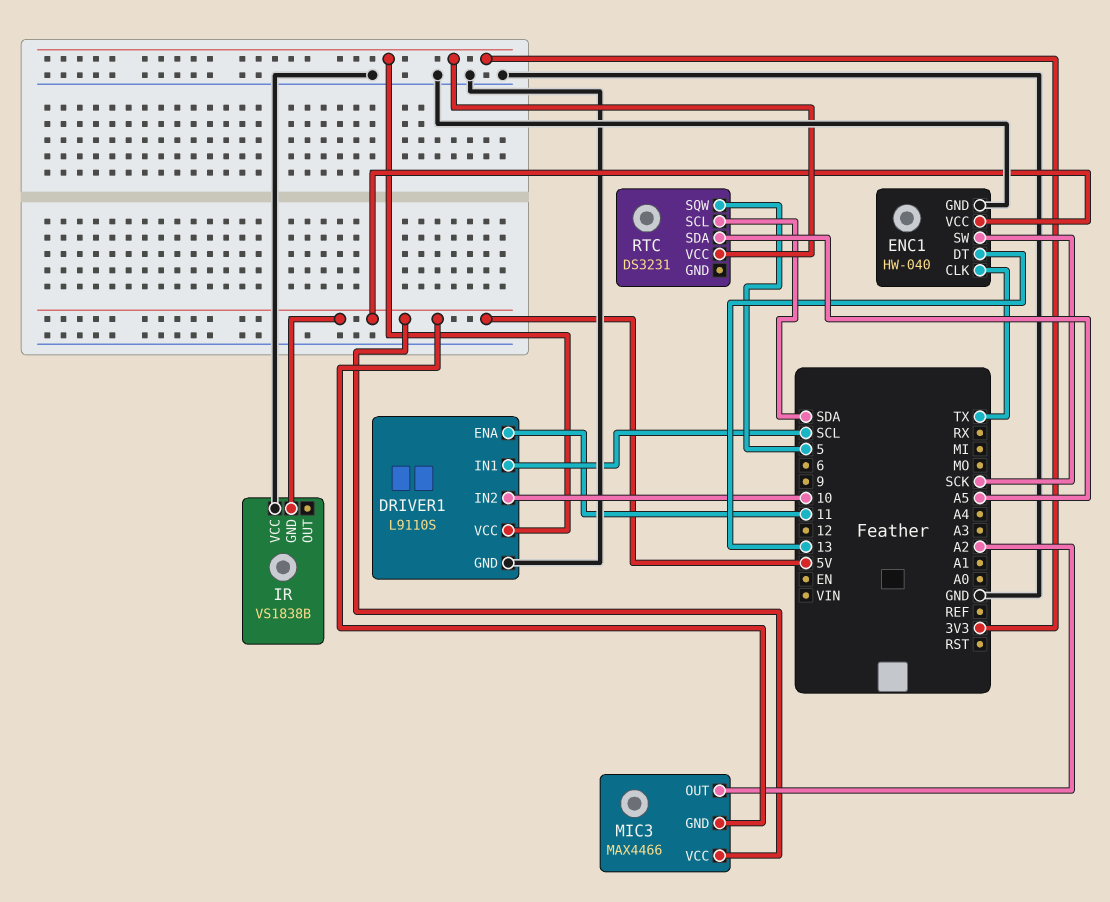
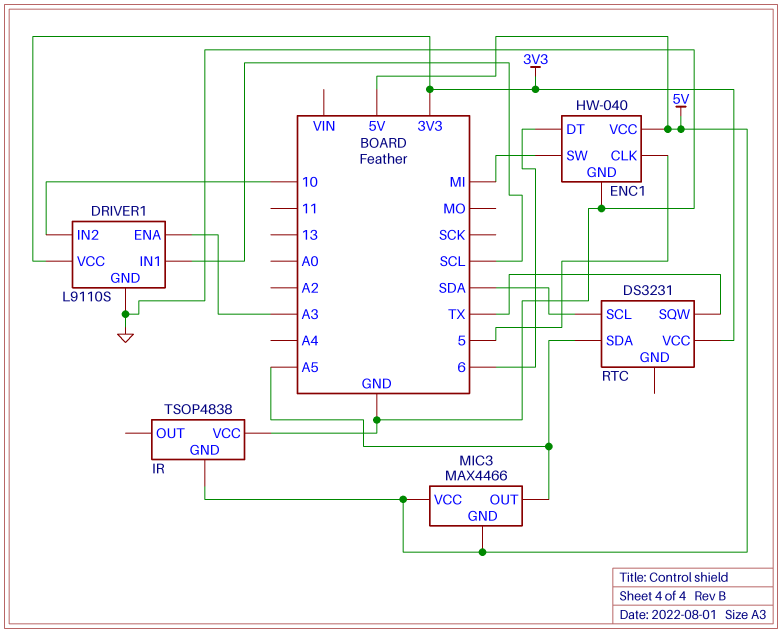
DRIVER1 pin ENA: 11 -> A3
ENC1 pin CLK: TX -> 5
ENC1 pin DT: 13 -> 6
ENC1 pin SW: SCK -> MI
IR: VS1838B -> TSOP4838
MIC3 pin OUT: A2 -> A5
RTC pin SQW: 5 -> TX

